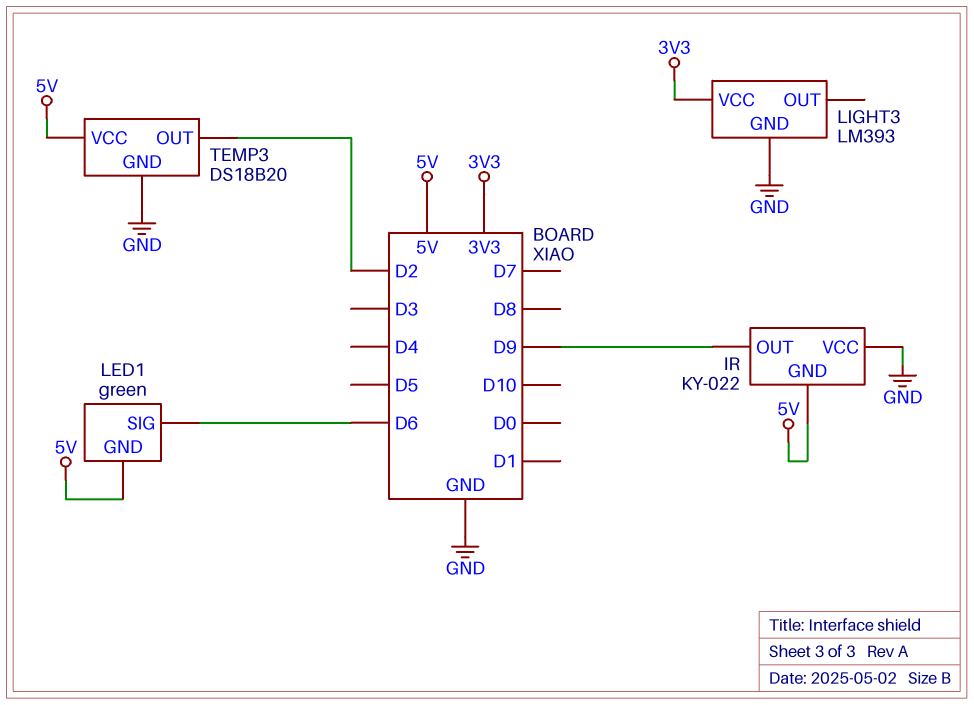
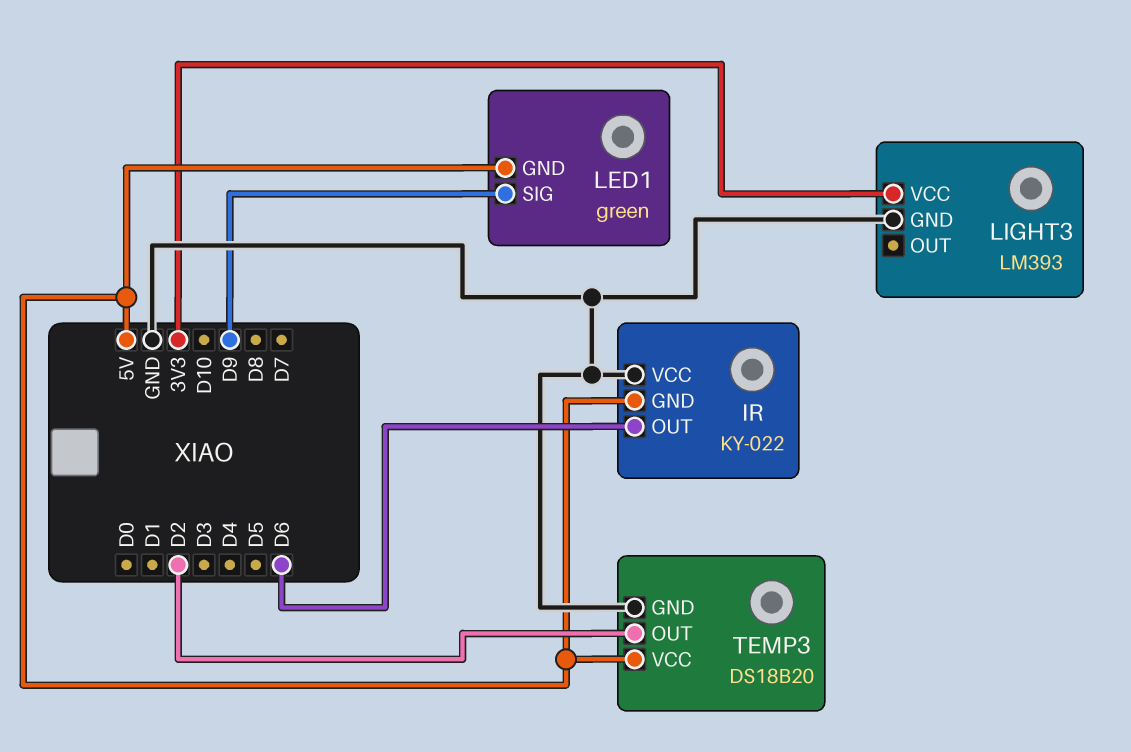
IR pin OUT: D9 -> D6
LED1 pin SIG: D6 -> D9

